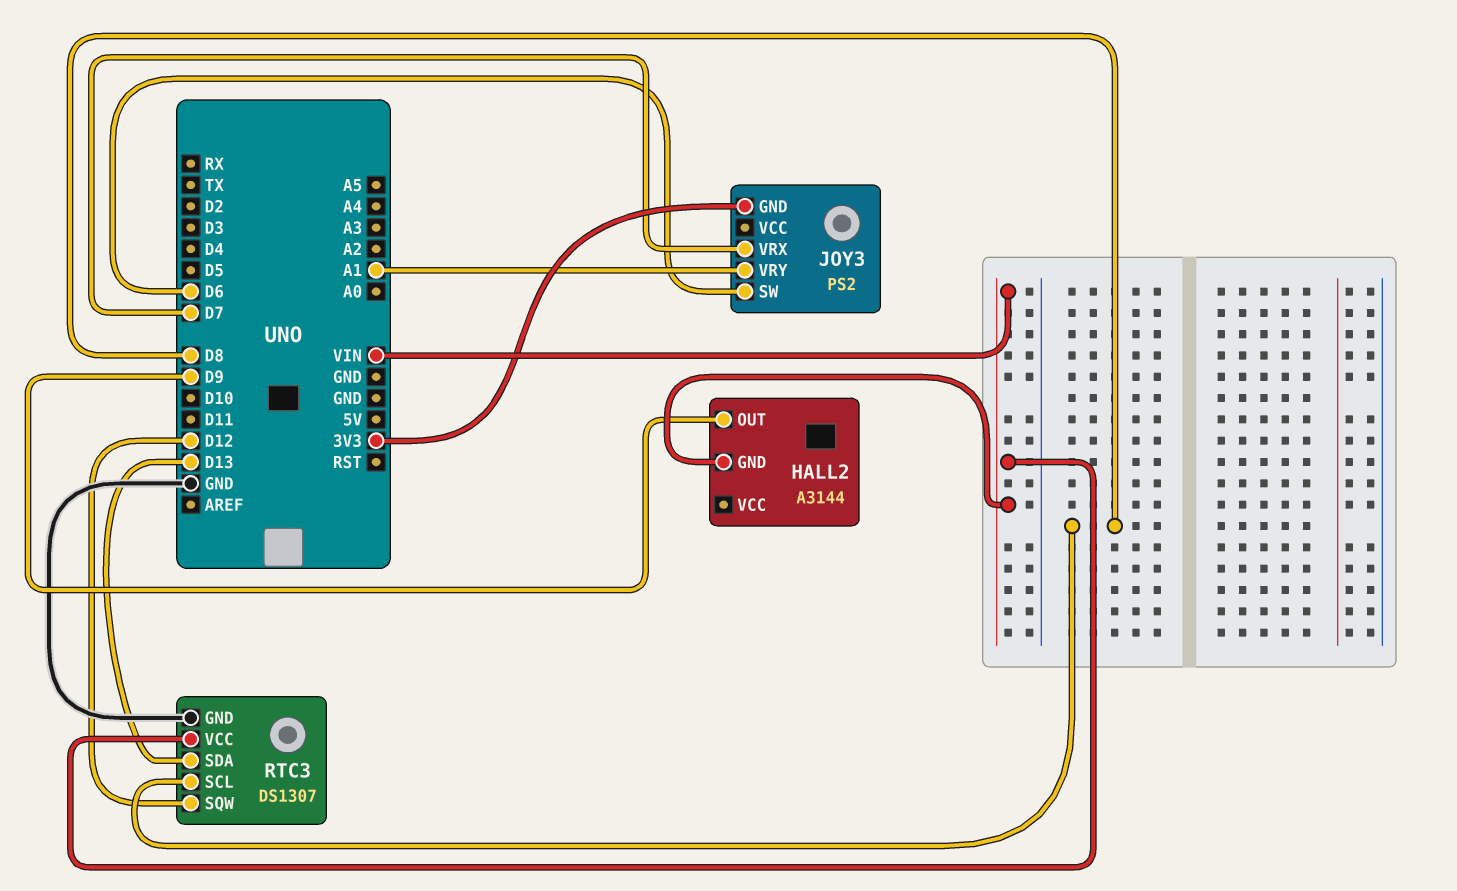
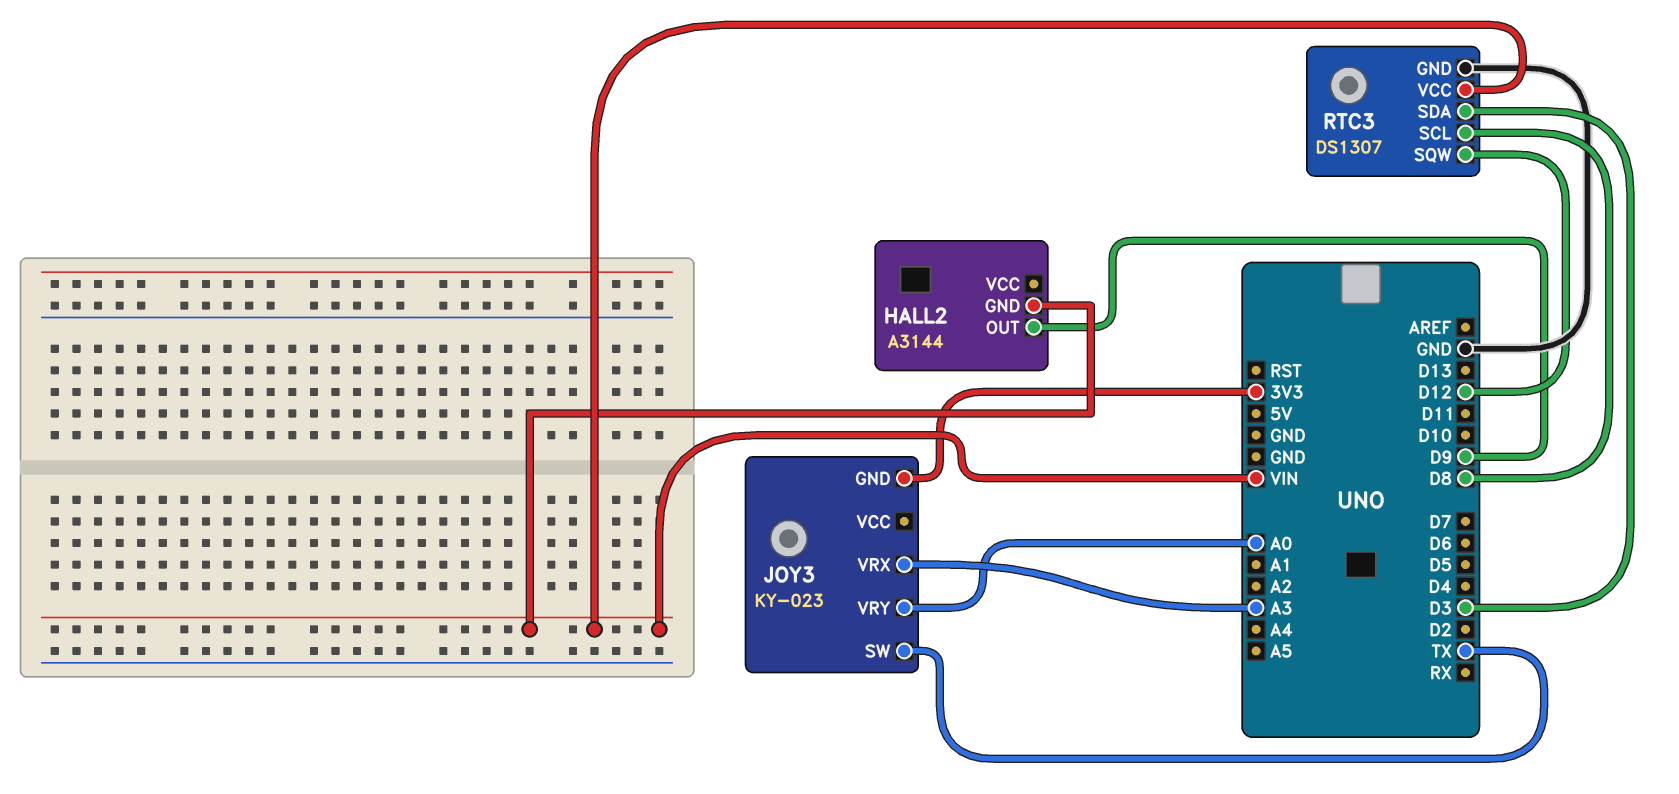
JOY3: PS2 -> KY-023
JOY3 pin SW: D6 -> TX
JOY3 pin VRX: D7 -> A3
JOY3 pin VRY: A1 -> A0
RTC3 pin SDA: D13 -> D3

